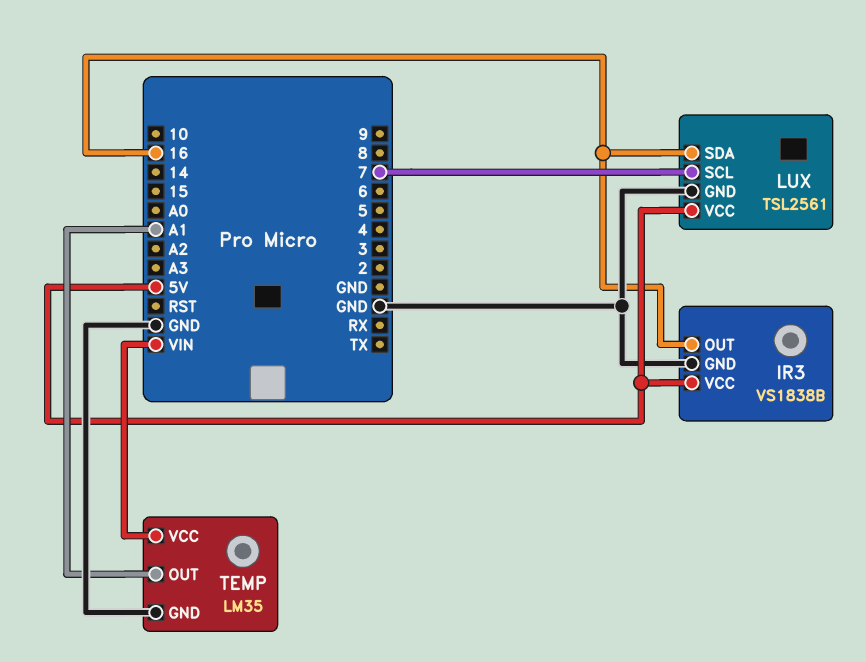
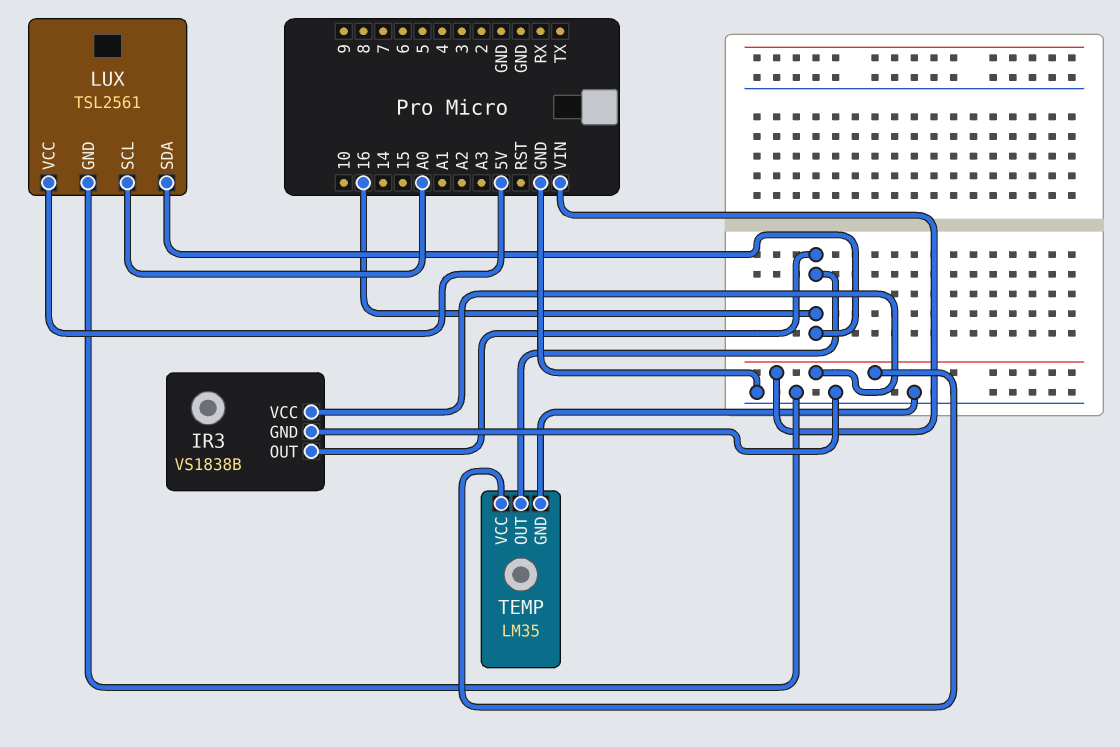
IR3 pin VCC: 5V -> VIN
LUX pin SCL: 7 -> A0
TEMP pin OUT: A1 -> 16

